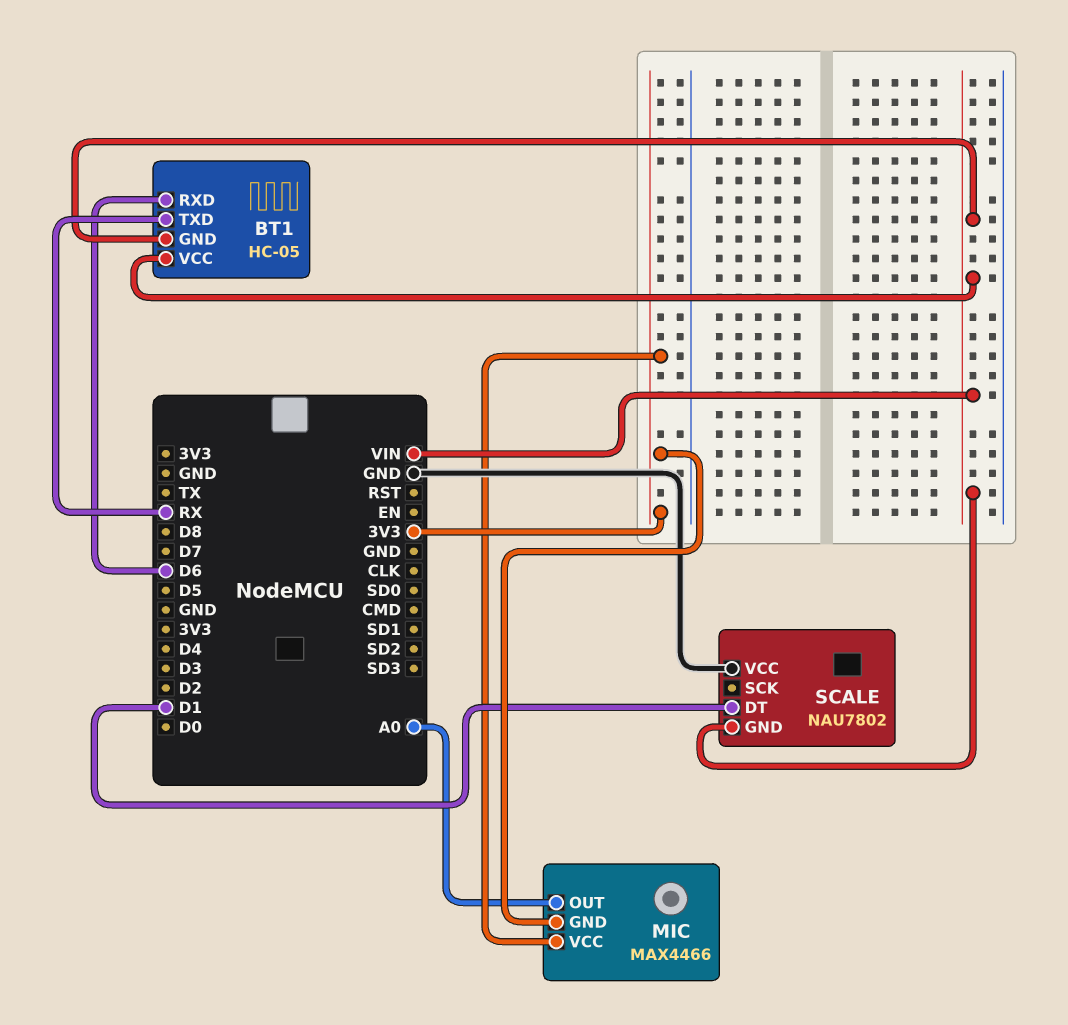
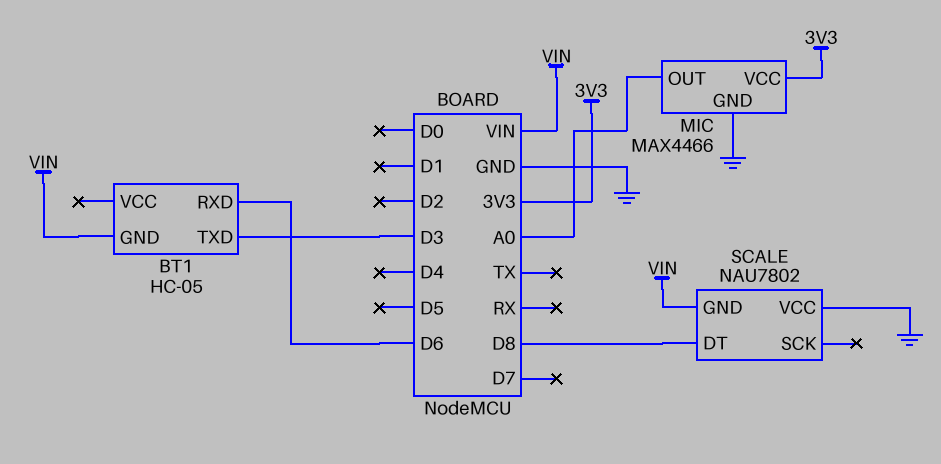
BT1 pin TXD: RX -> D3
BT1 pin VCC: VIN -> none
MIC pin GND: 3V3 -> GND
SCALE pin DT: D1 -> D8

